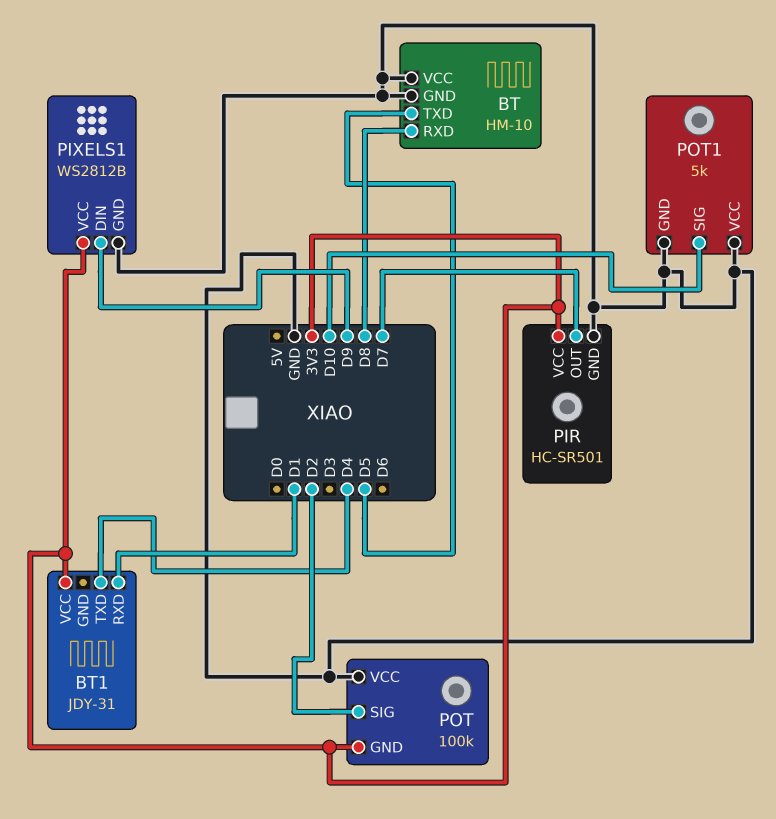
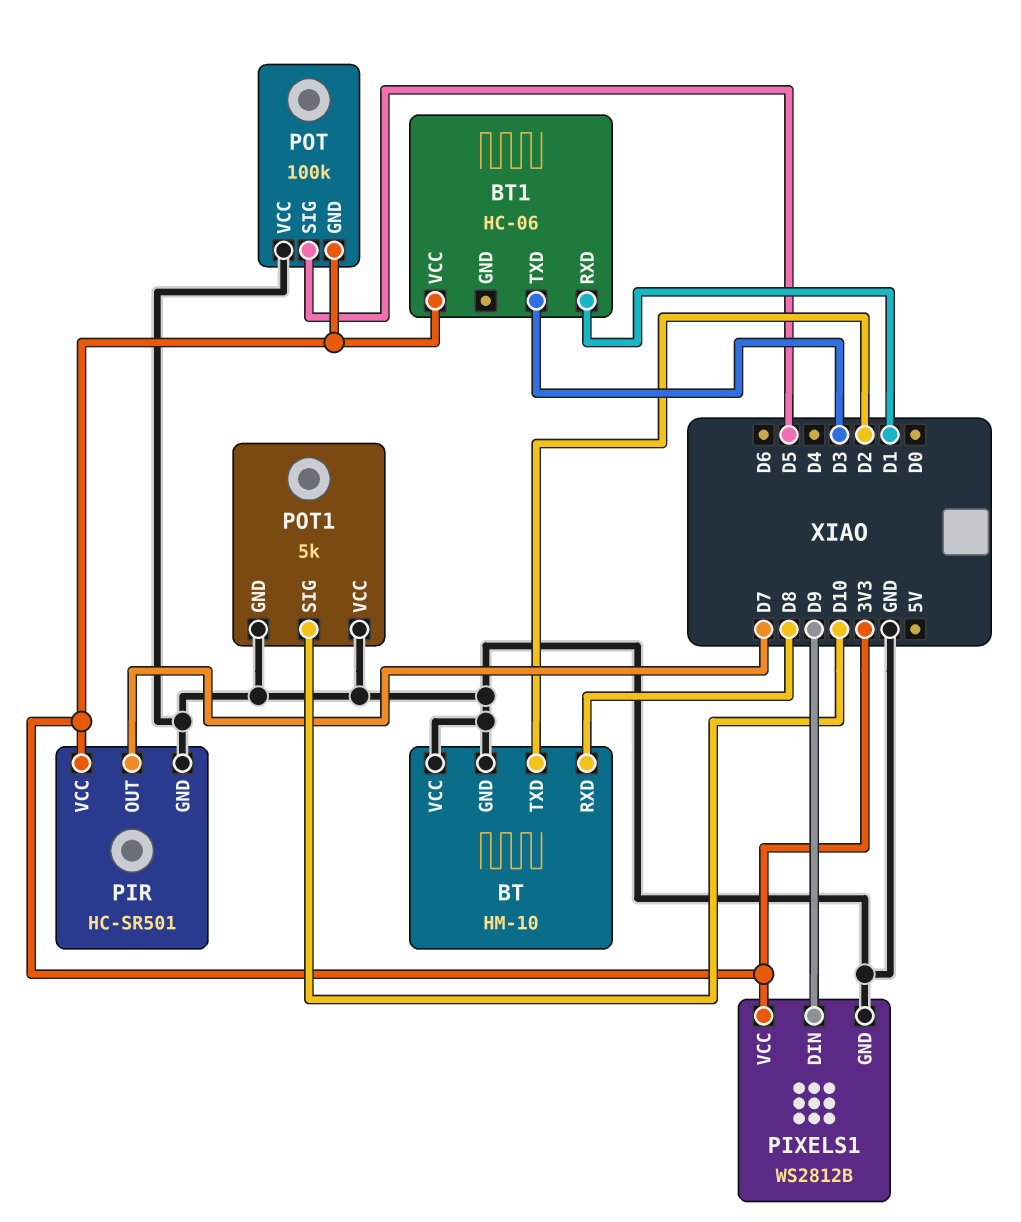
BT pin TXD: D5 -> D2
BT1: JDY-31 -> HC-06
BT1 pin TXD: D4 -> D3
POT pin SIG: D2 -> D5

